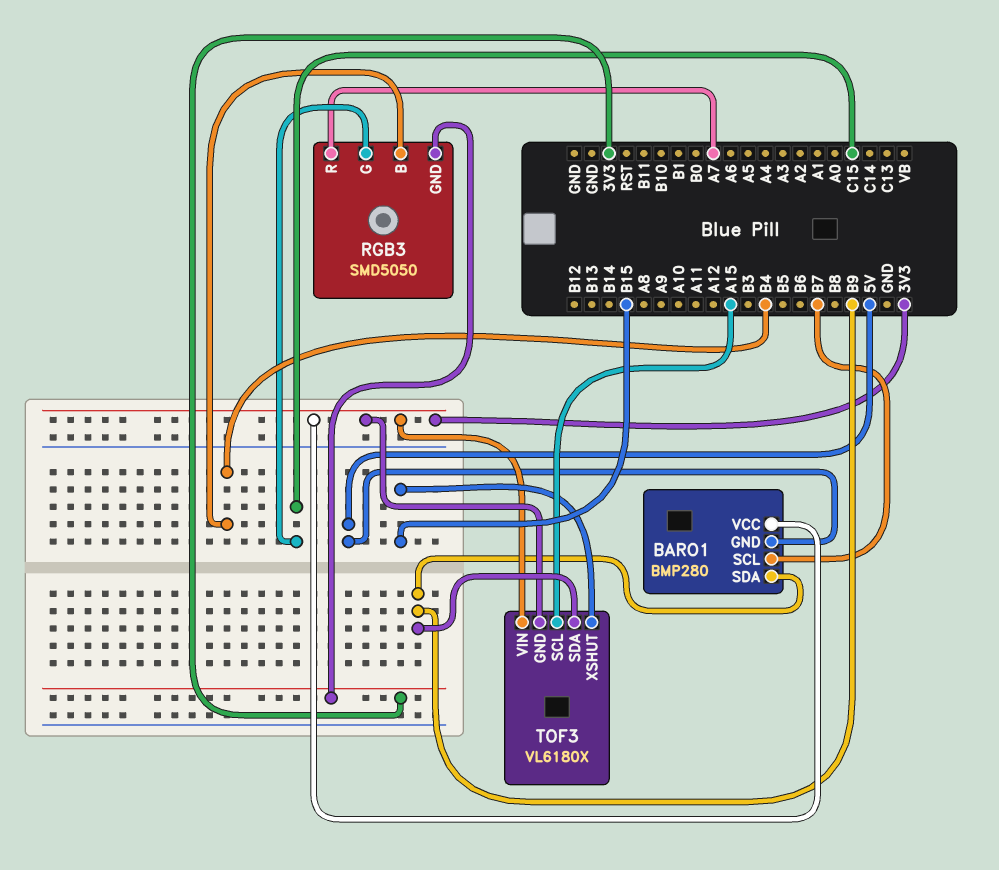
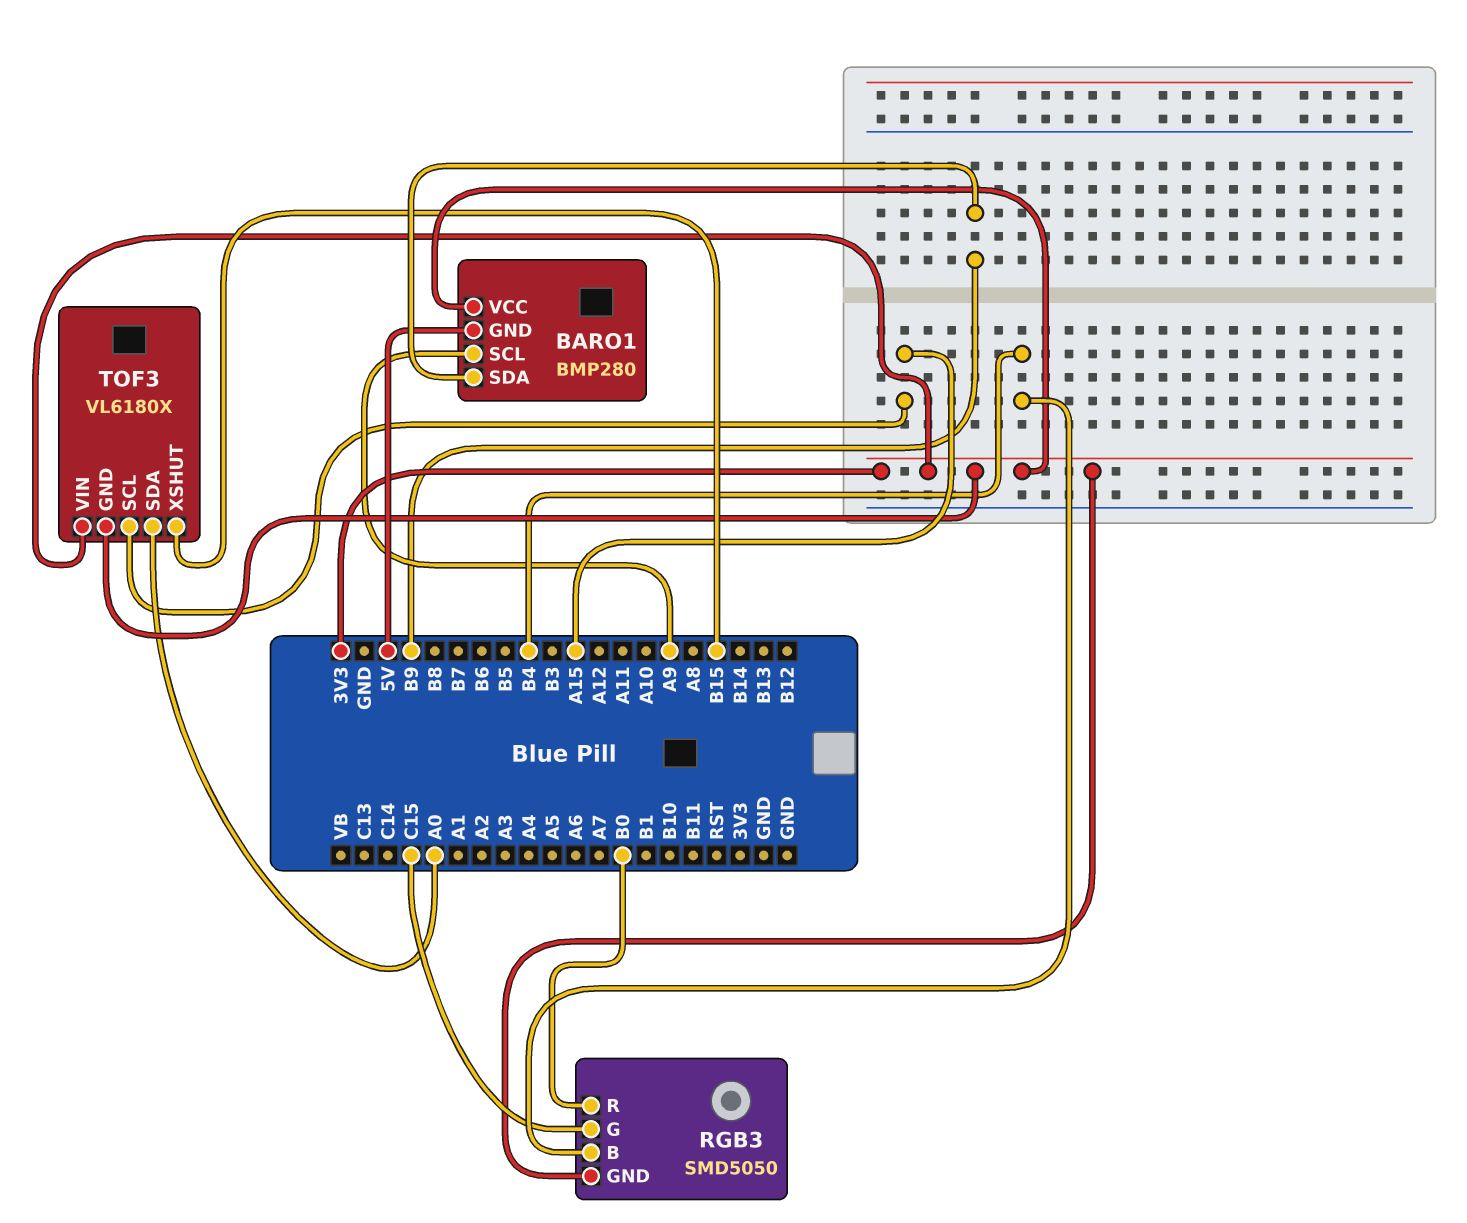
BARO1 pin SCL: B7 -> A9
RGB3 pin R: A7 -> B0
TOF3 pin SDA: B9 -> A0

